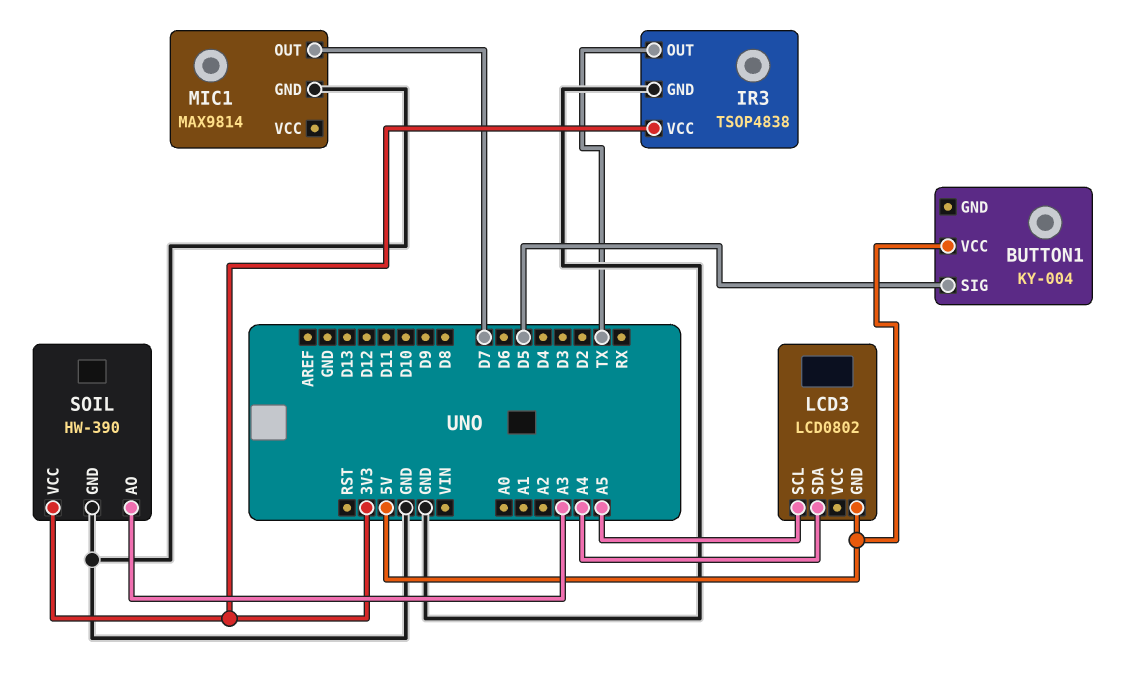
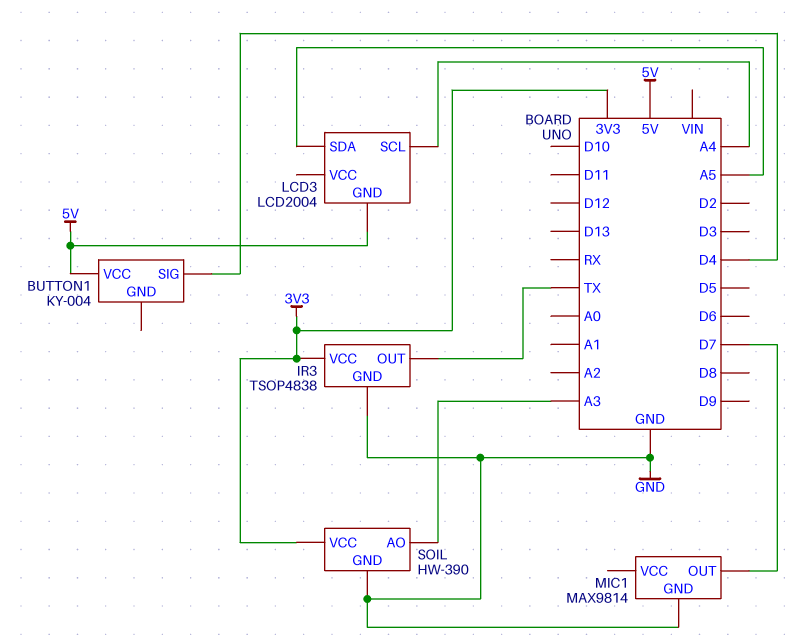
BUTTON1 pin SIG: D5 -> D4
LCD3: LCD0802 -> LCD2004
LCD3 pin SCL: A5 -> A4
LCD3 pin SDA: A4 -> A5

